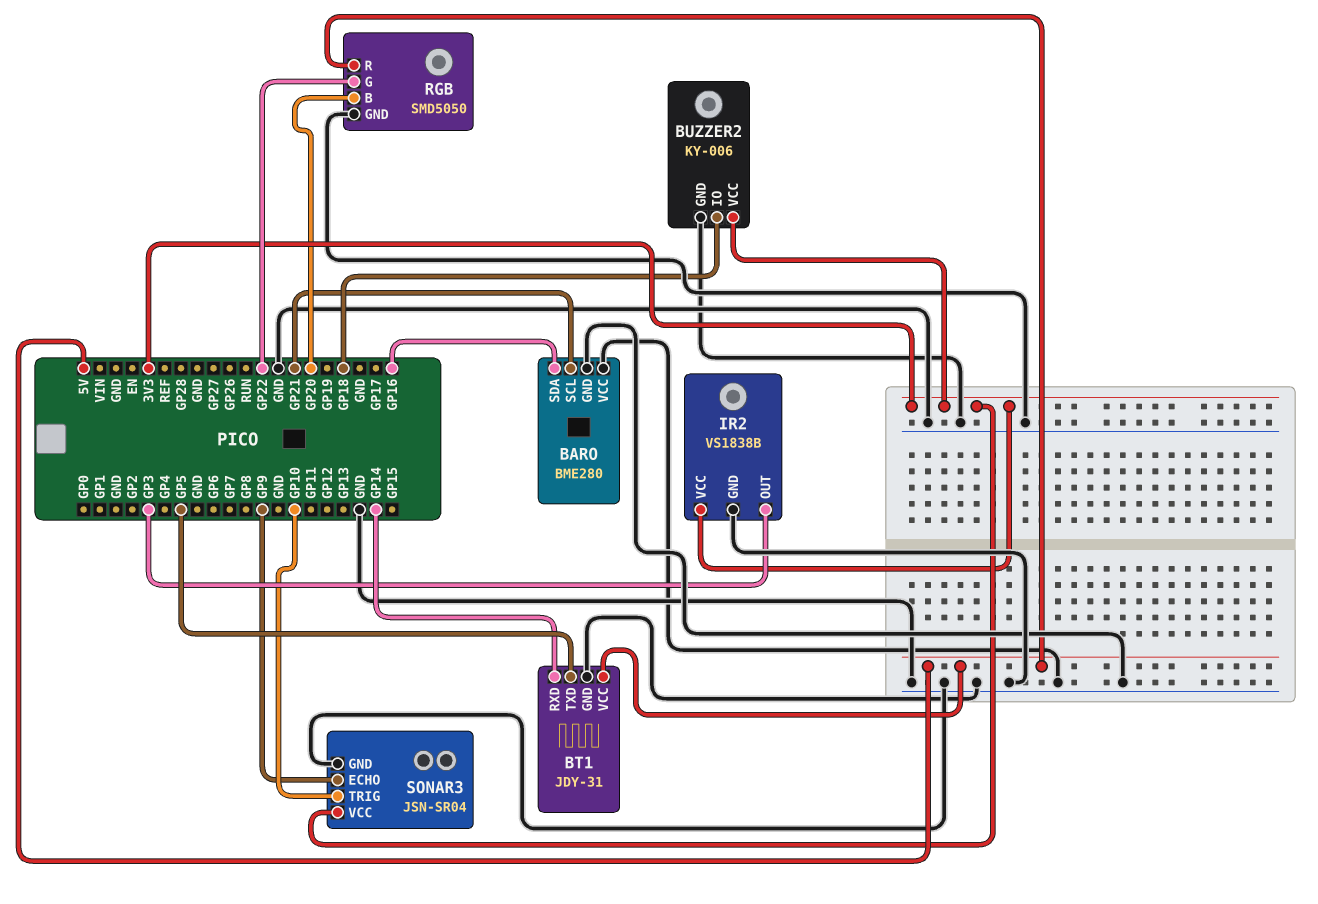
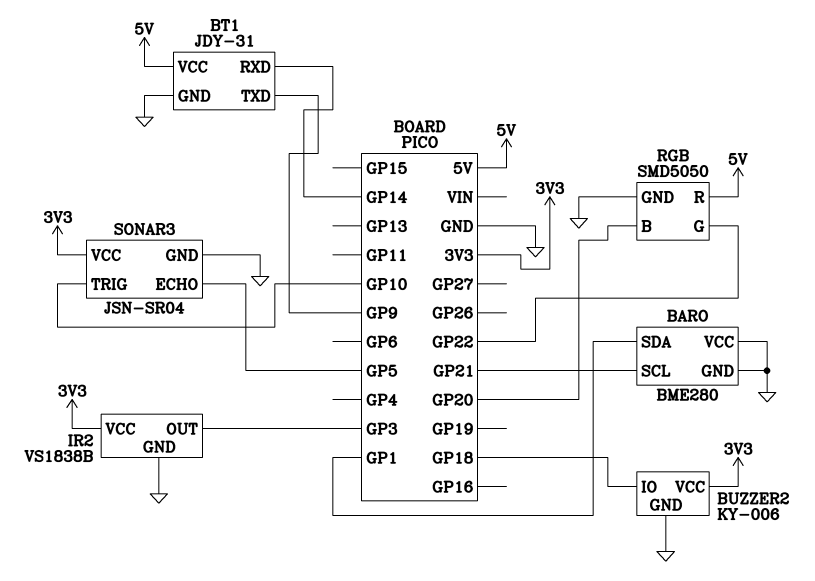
BARO pin SDA: GP16 -> GP1
BT1 pin TXD: GP5 -> GP9
SONAR3 pin ECHO: GP9 -> GP5

